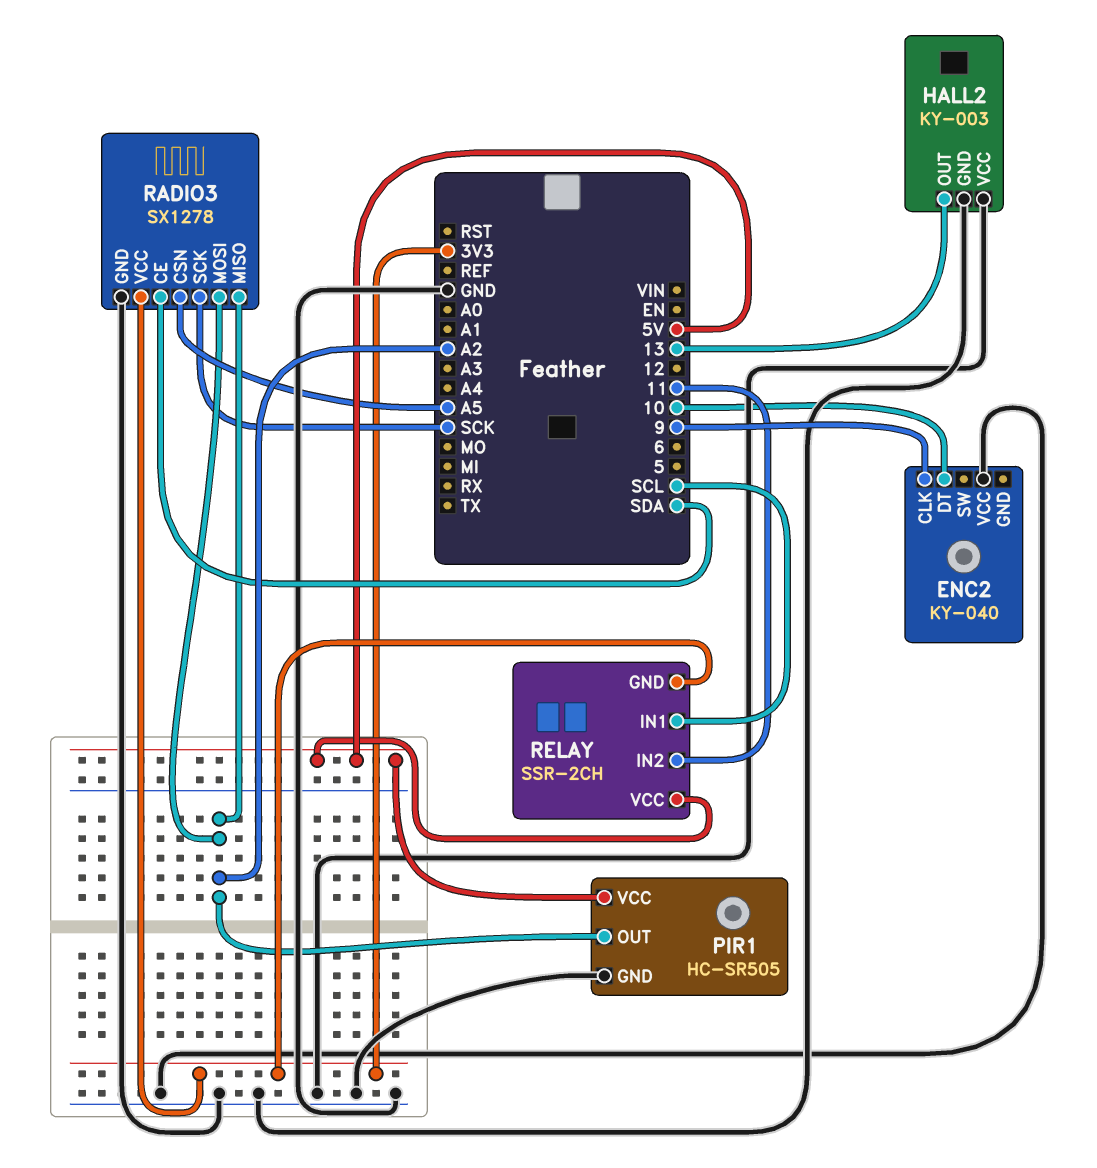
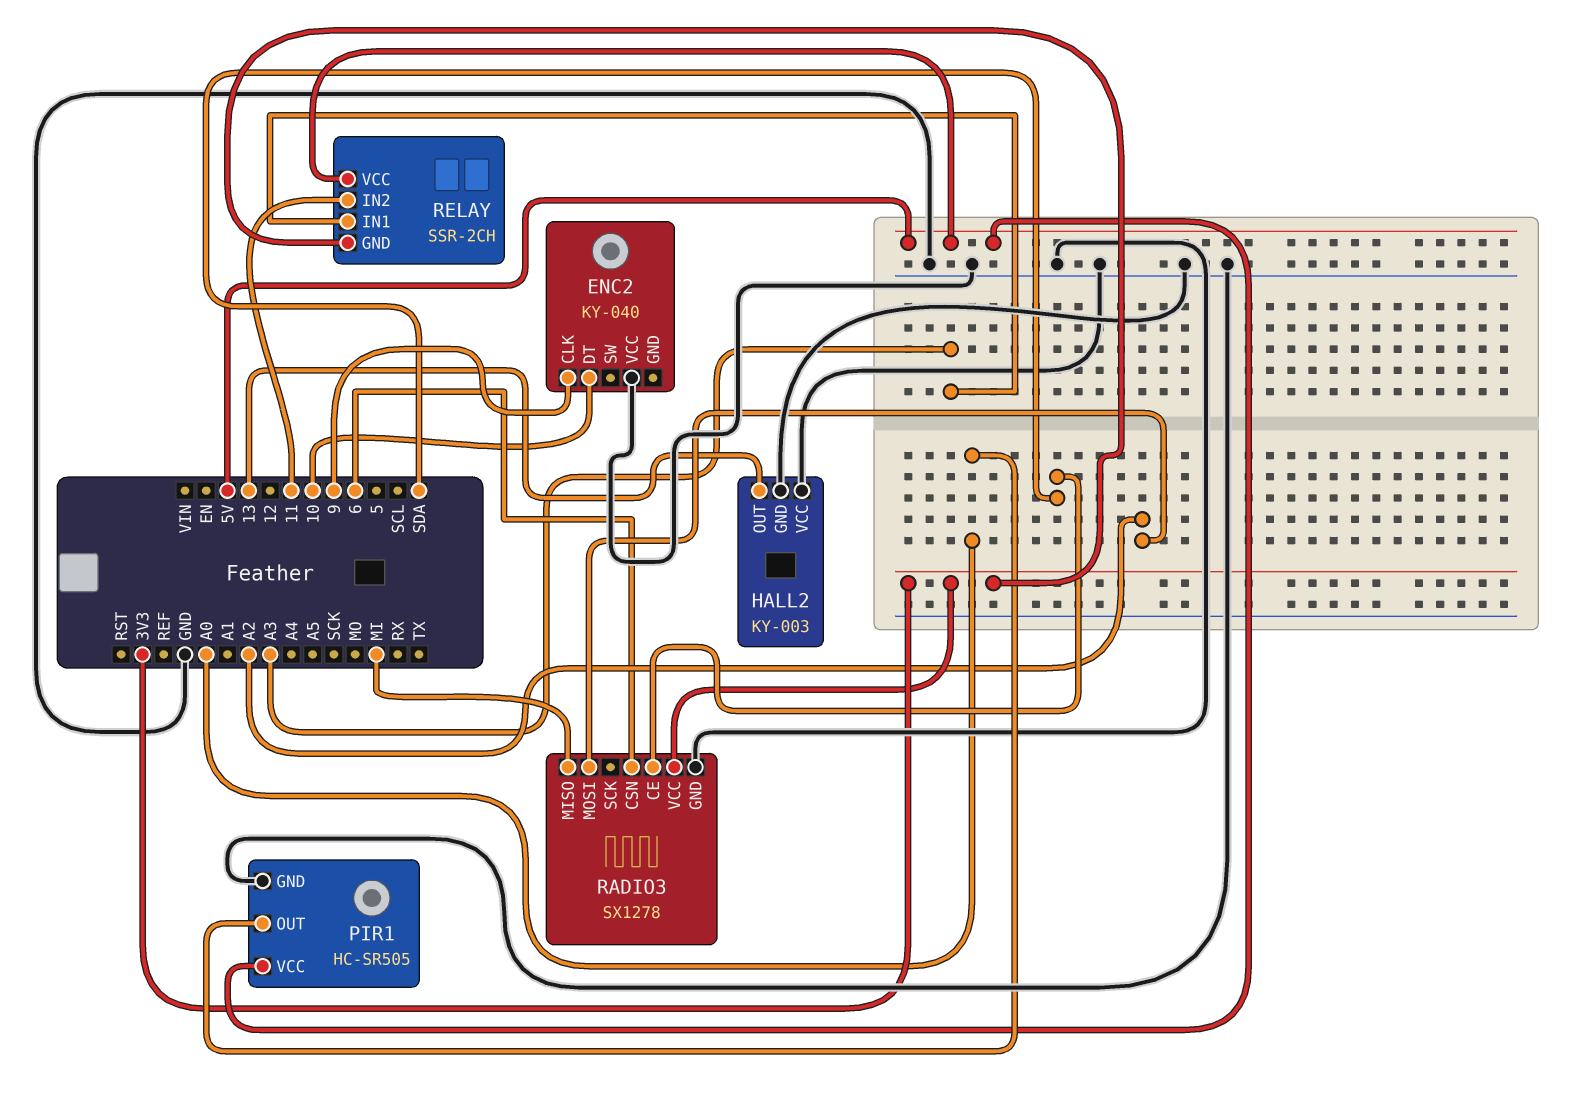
PIR1 pin OUT: A2 -> A0
RADIO3 pin CSN: A5 -> 6
RADIO3 pin MISO: A2 -> MI
RADIO3 pin SCK: SCK -> none
RELAY pin IN1: SCL -> A3

